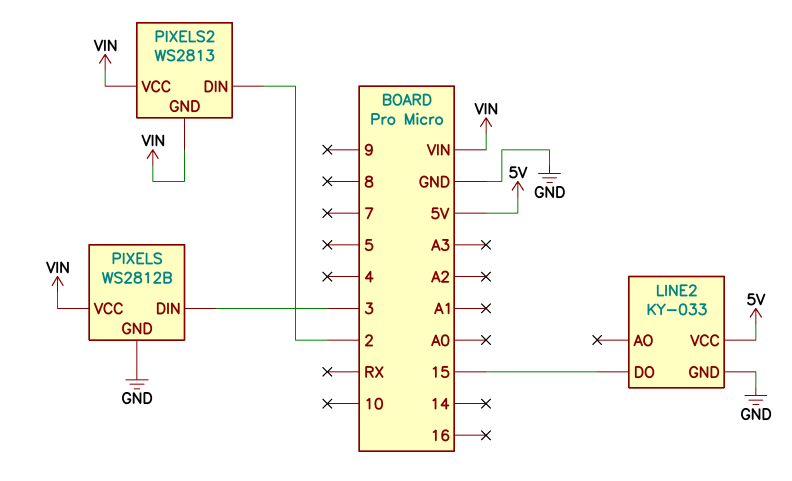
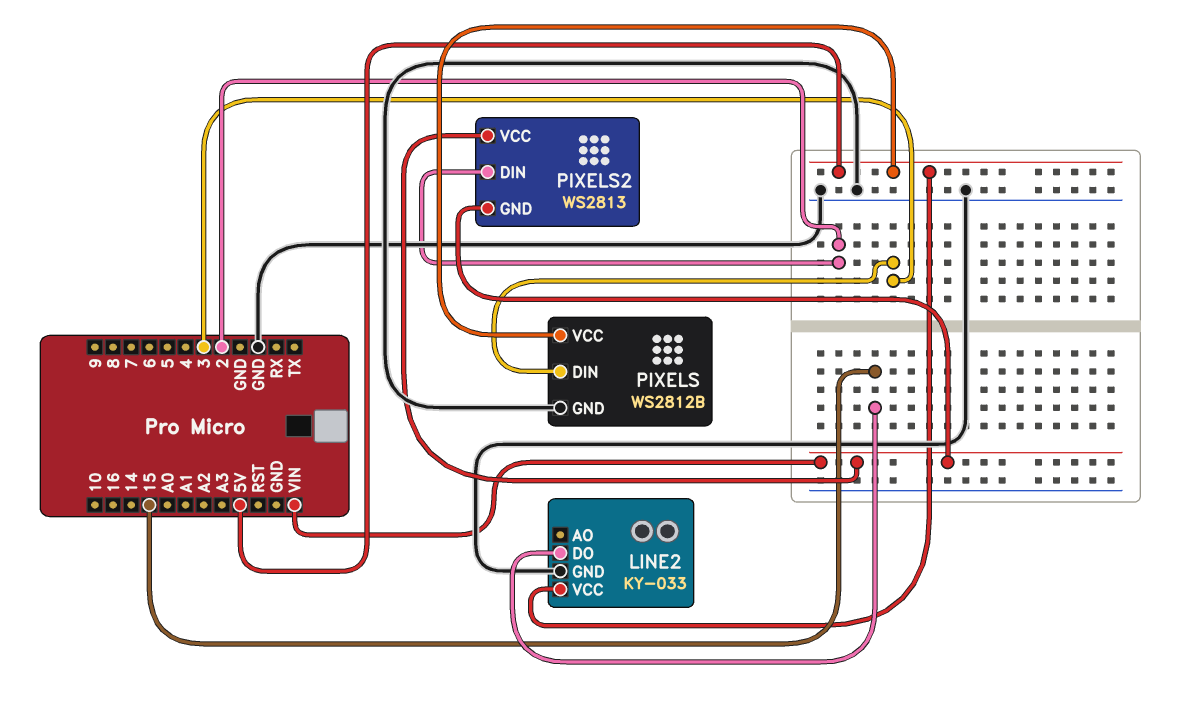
PIXELS pin VCC: VIN -> 5V

